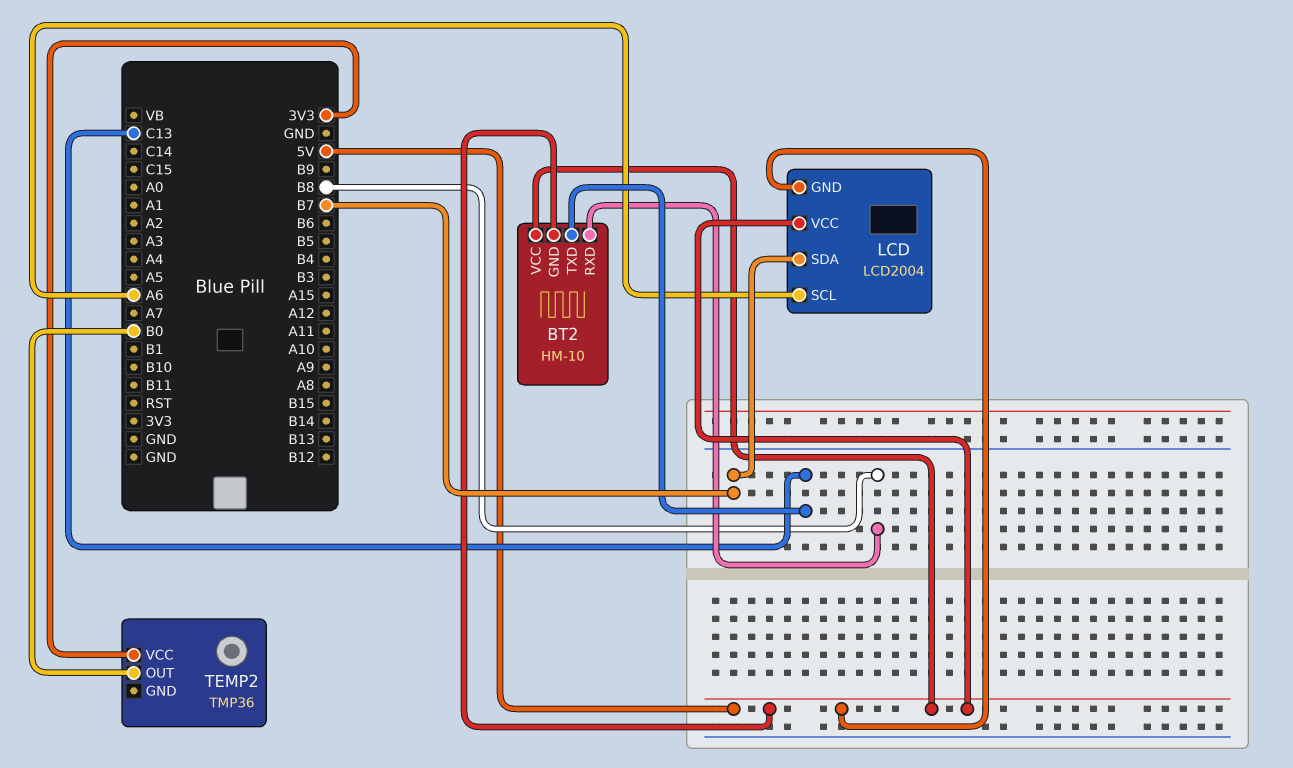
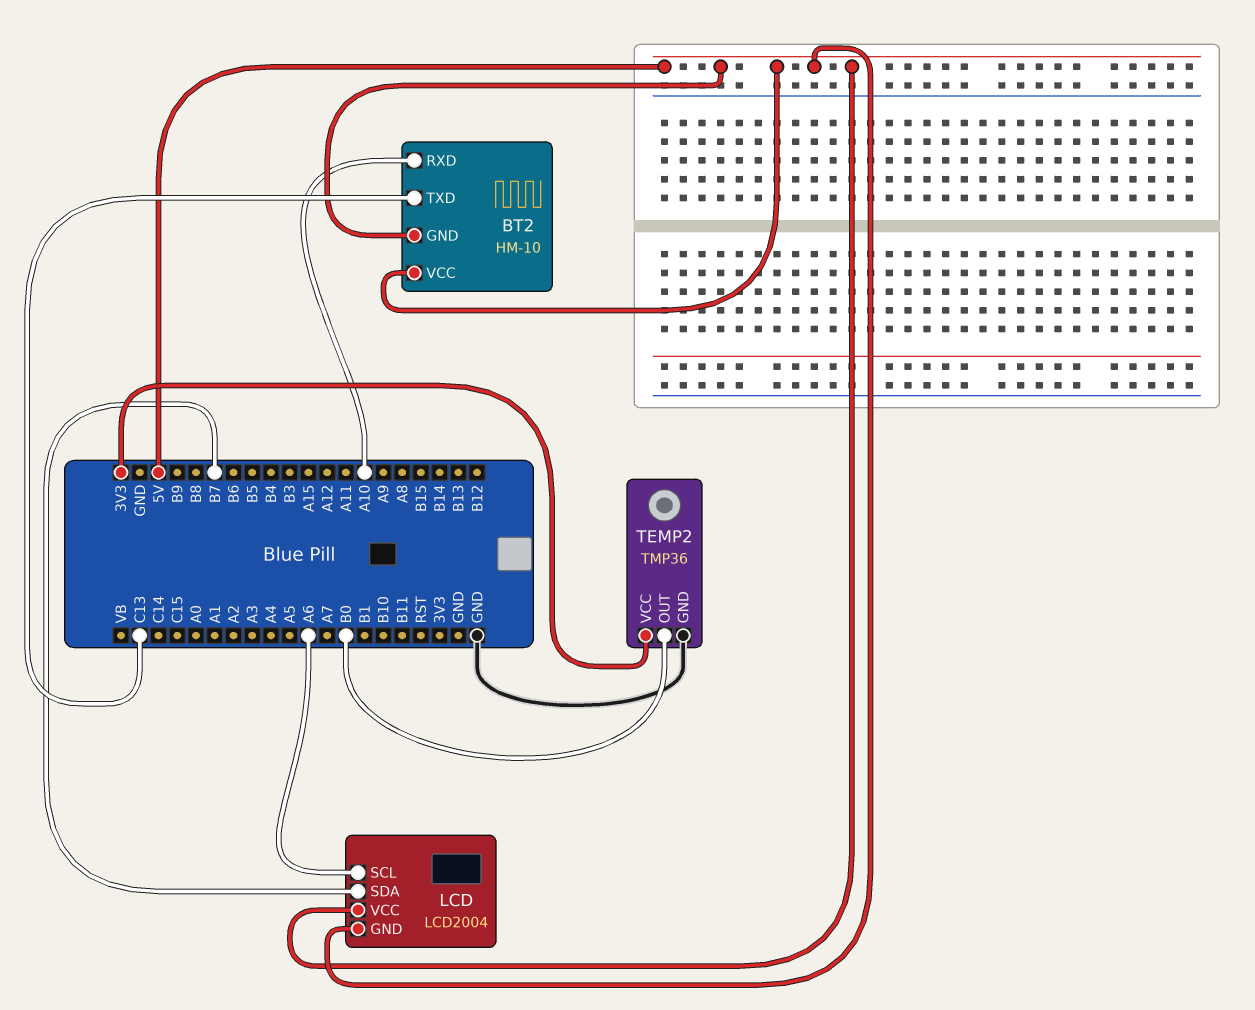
BT2 pin RXD: B8 -> A10
TEMP2 pin GND: none -> GND

